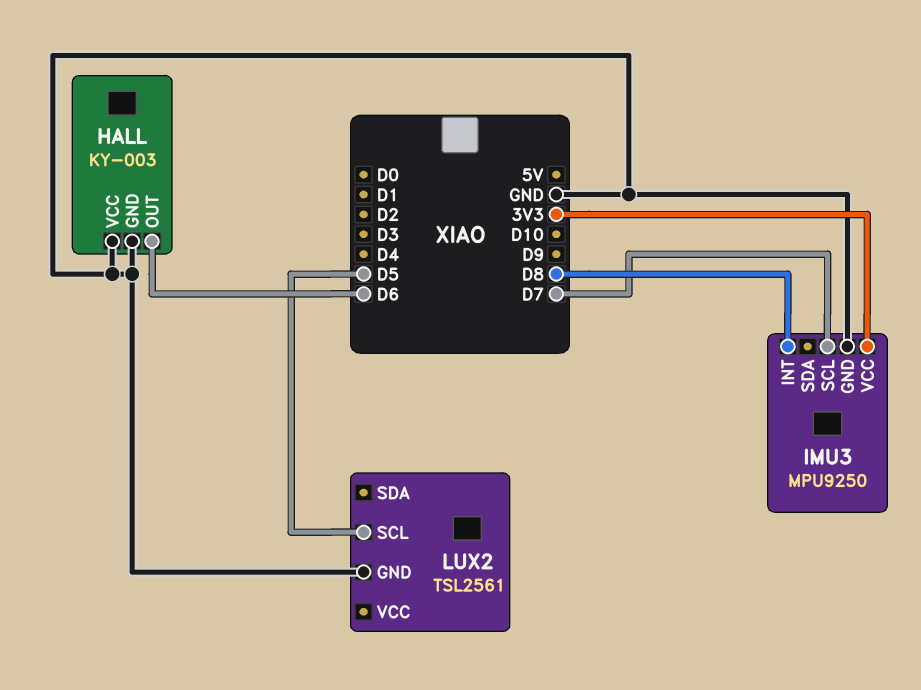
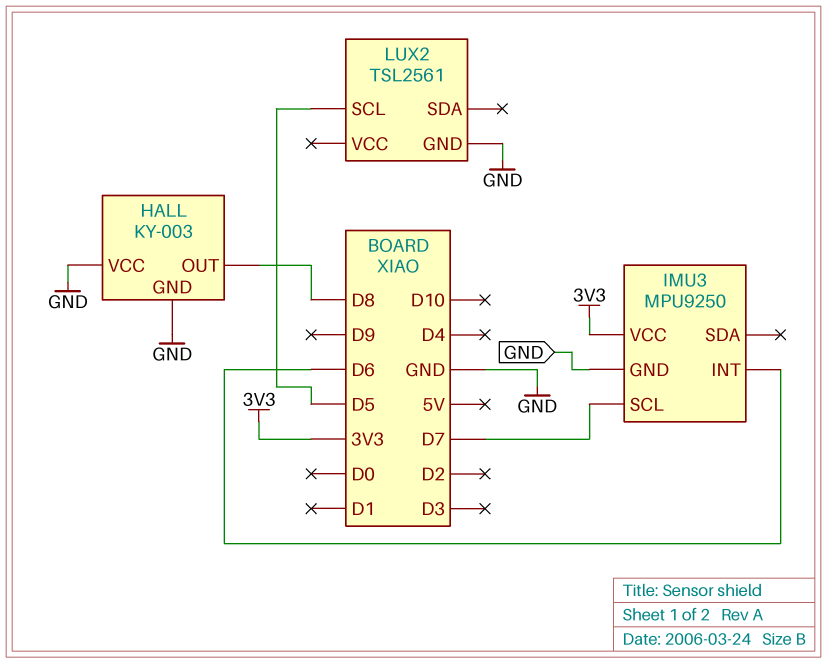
HALL pin OUT: D6 -> D8
IMU3 pin INT: D8 -> D6

